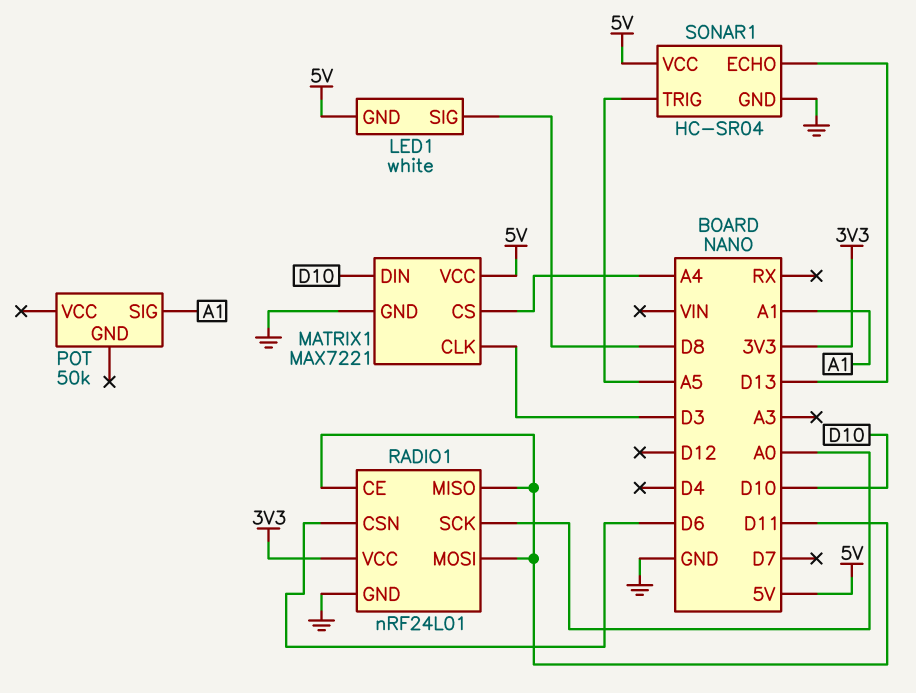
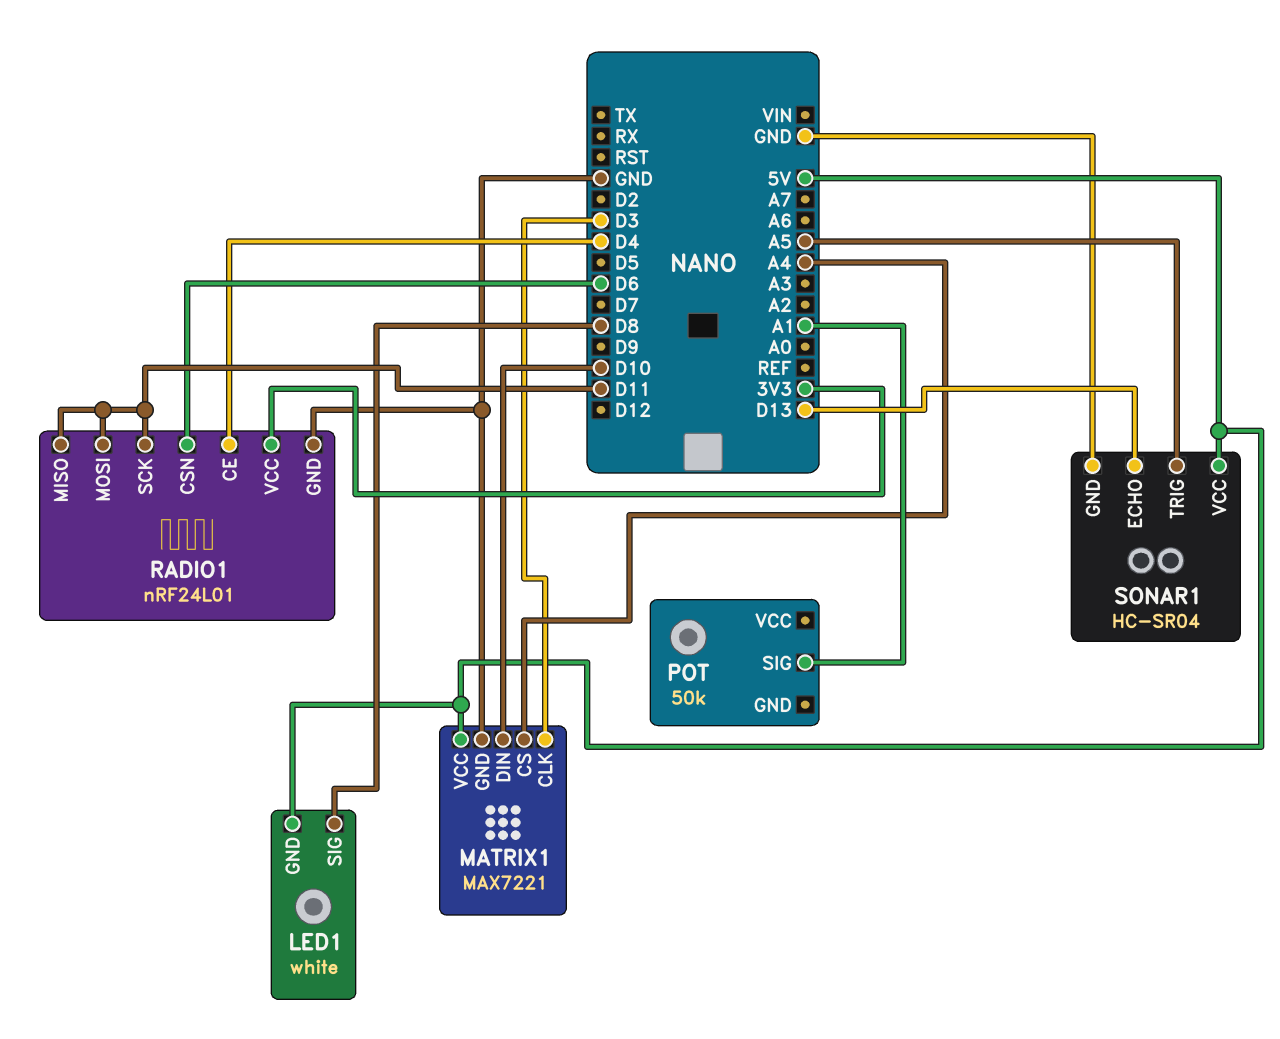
RADIO1 pin CE: D11 -> D4
RADIO1 pin SCK: A0 -> D11

